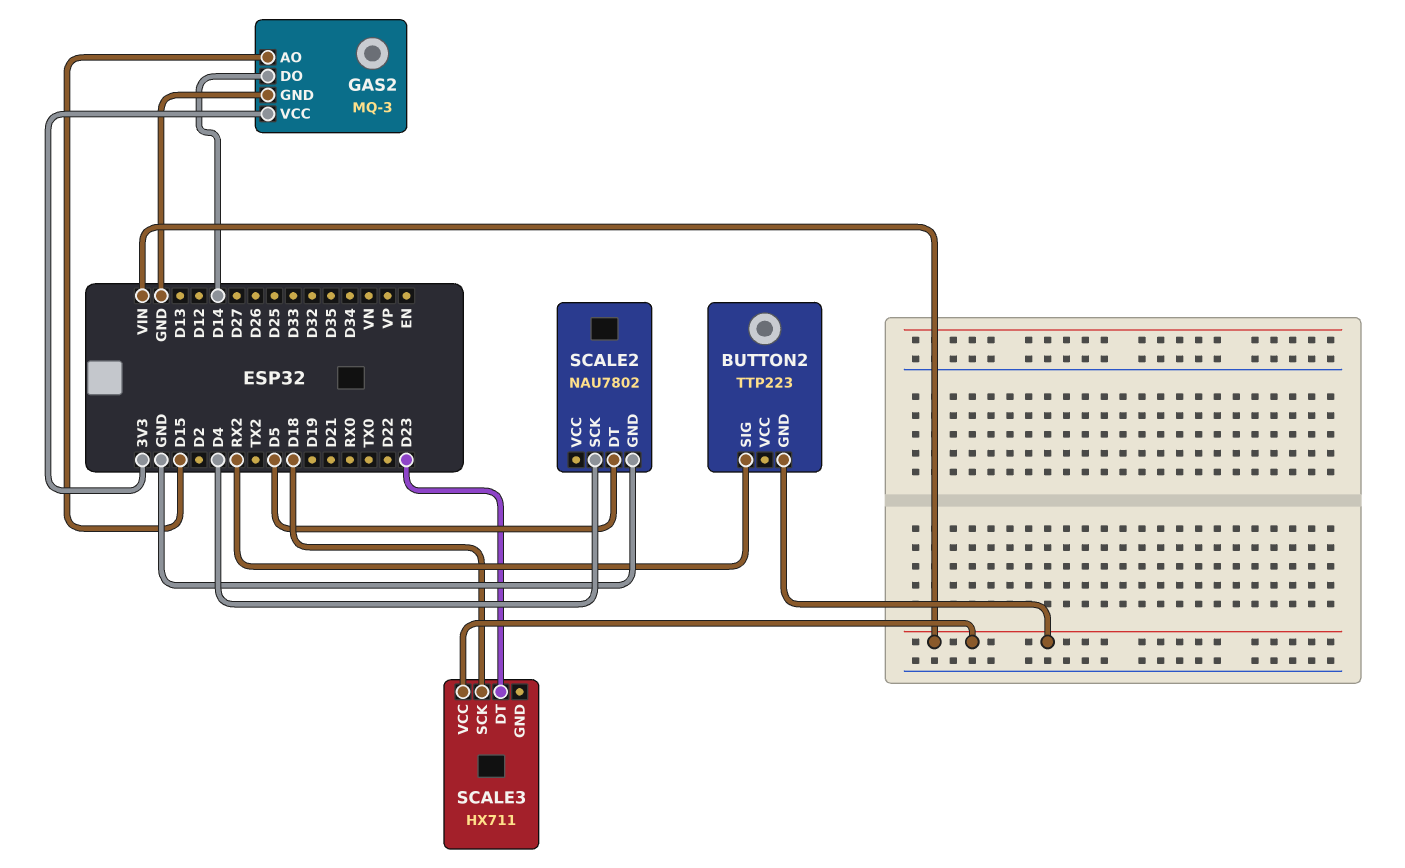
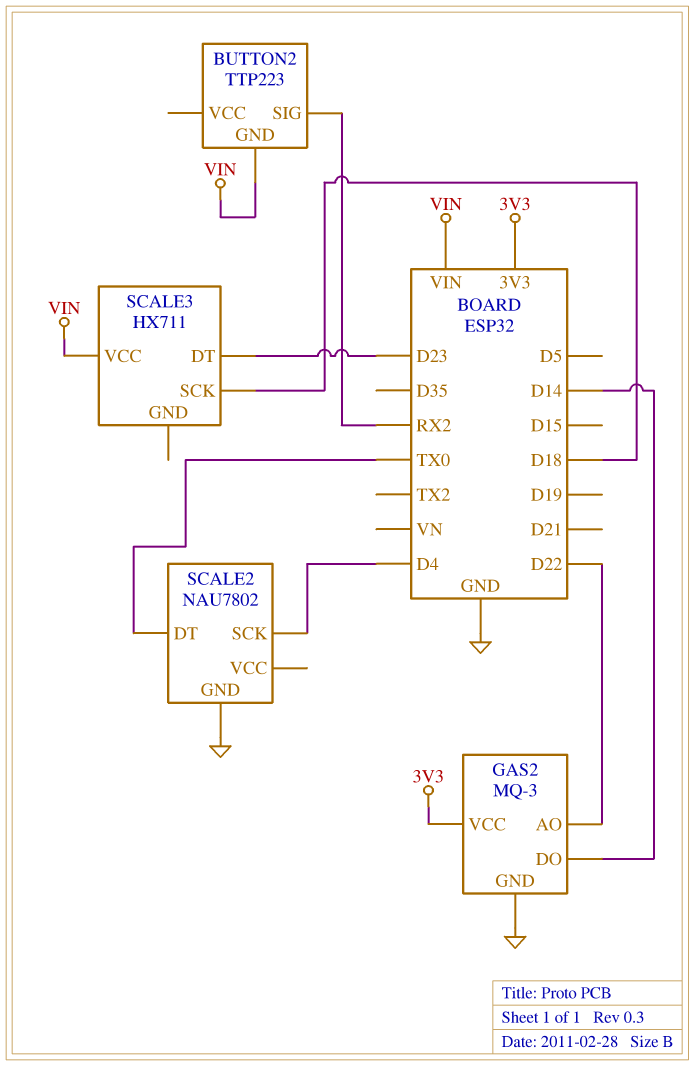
GAS2 pin AO: D15 -> D22
SCALE2 pin DT: D5 -> TX0

